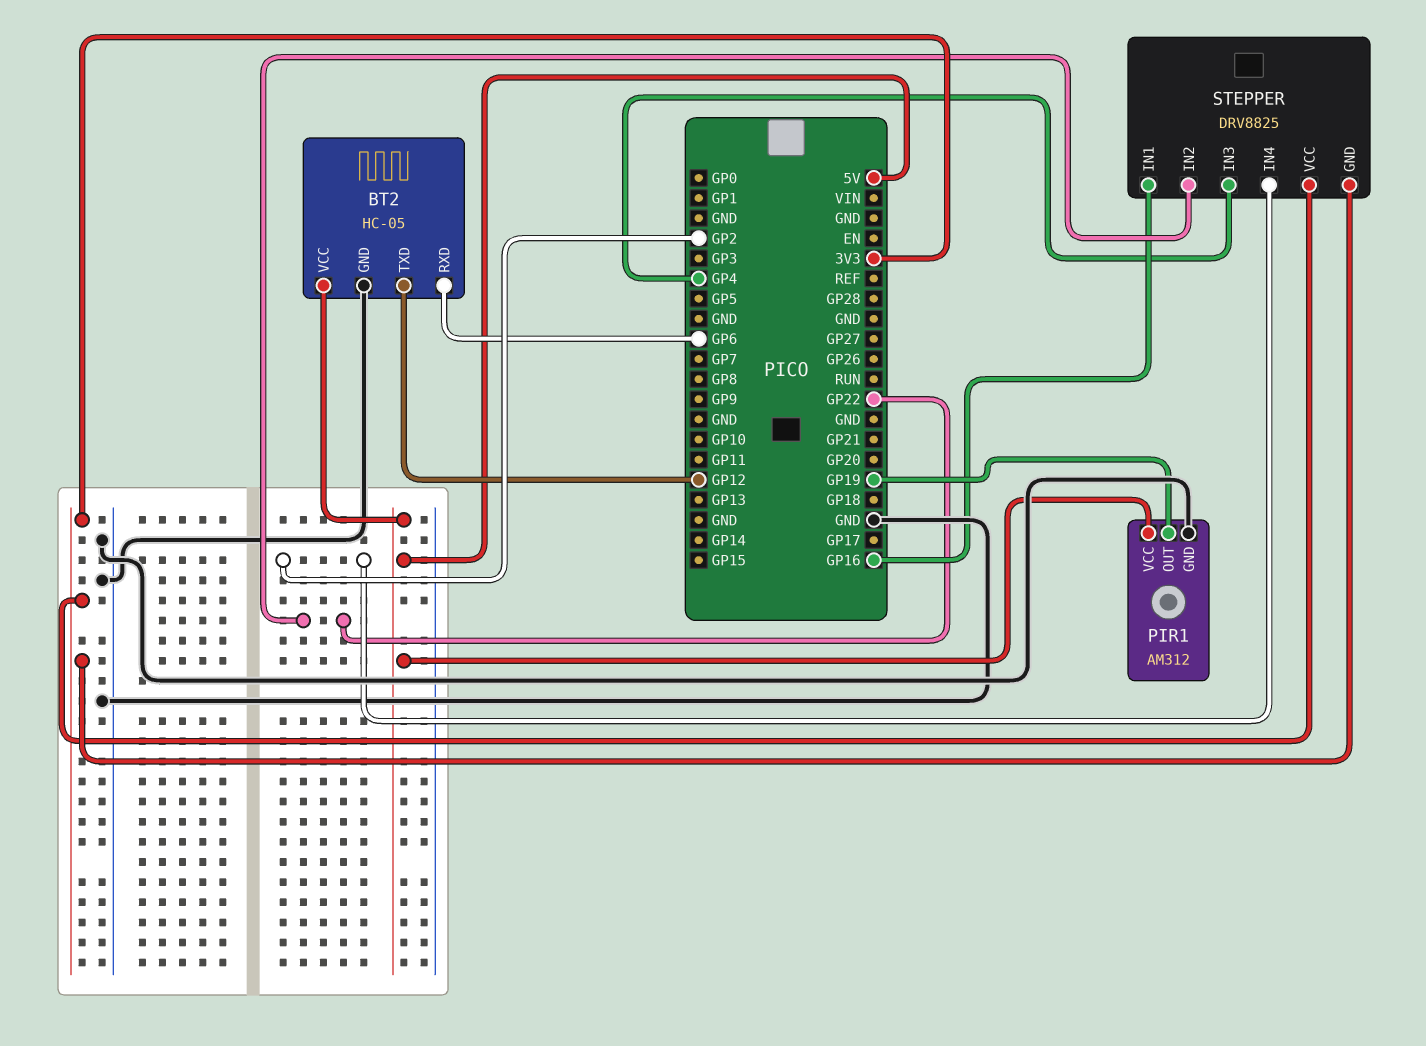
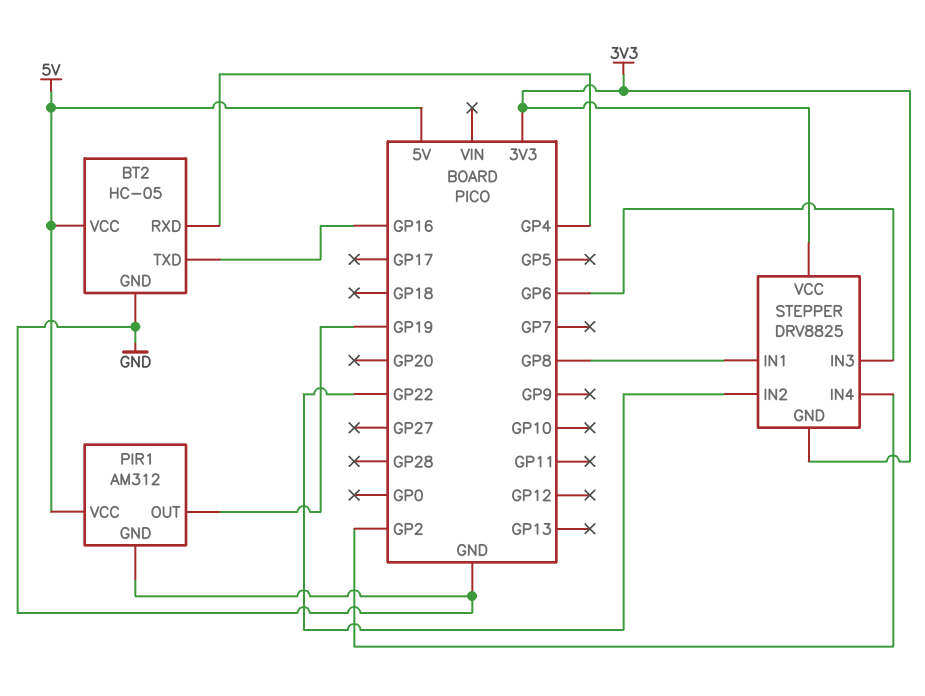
BT2 pin RXD: GP6 -> GP4
BT2 pin TXD: GP12 -> GP16
STEPPER pin IN1: GP16 -> GP8
STEPPER pin IN3: GP4 -> GP6

